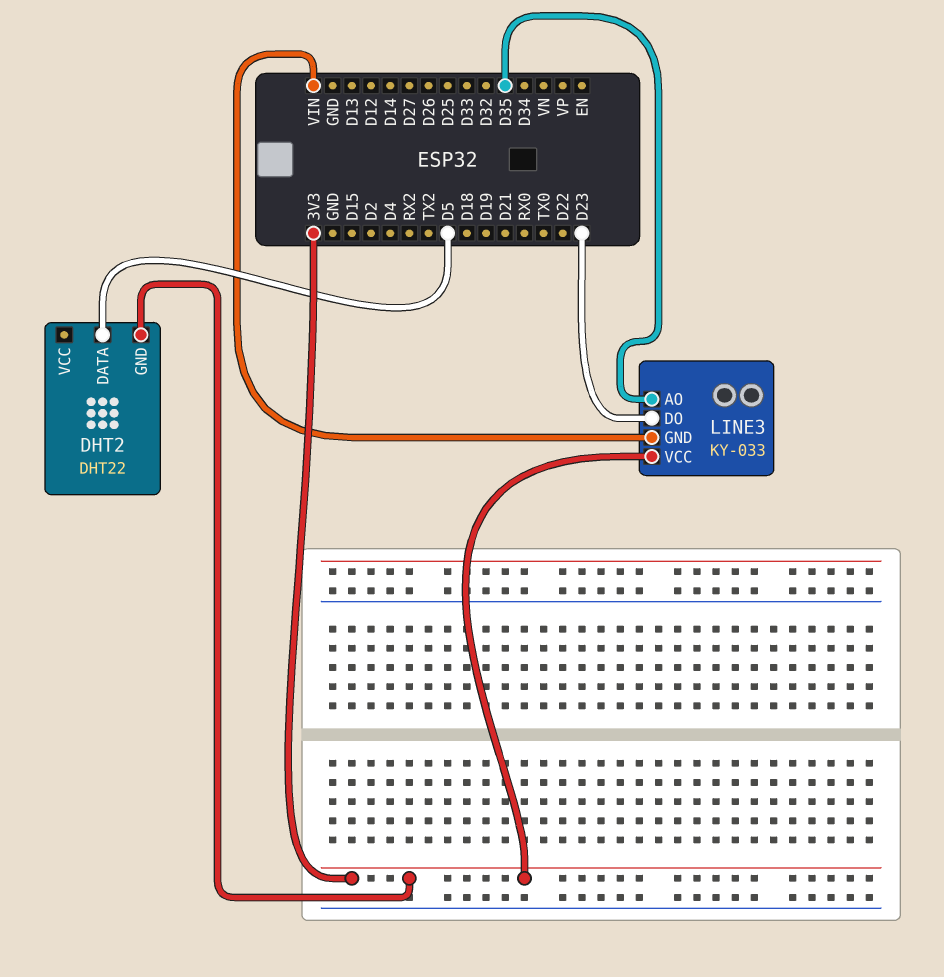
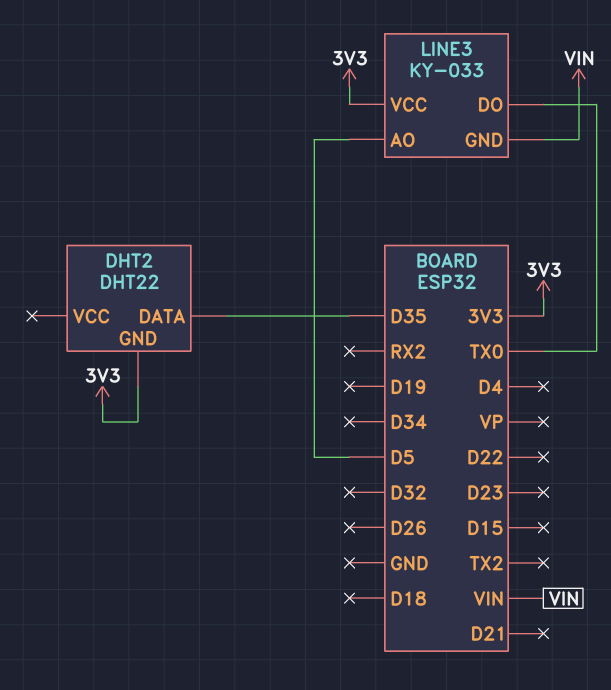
DHT2 pin DATA: D5 -> D35
LINE3 pin AO: D35 -> D5
LINE3 pin DO: D23 -> TX0

